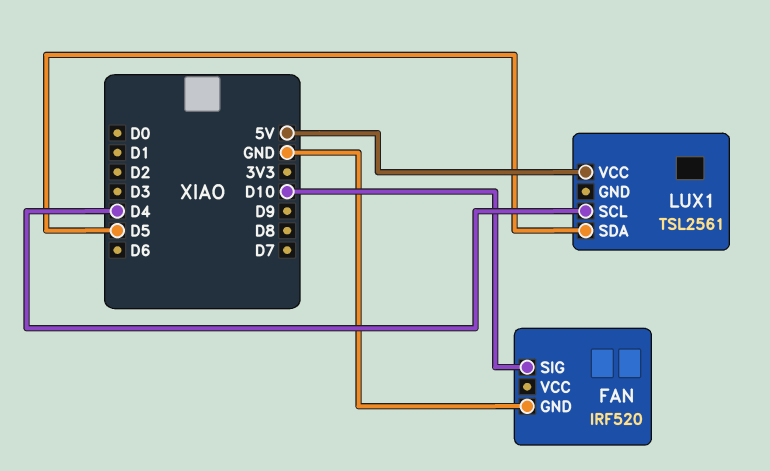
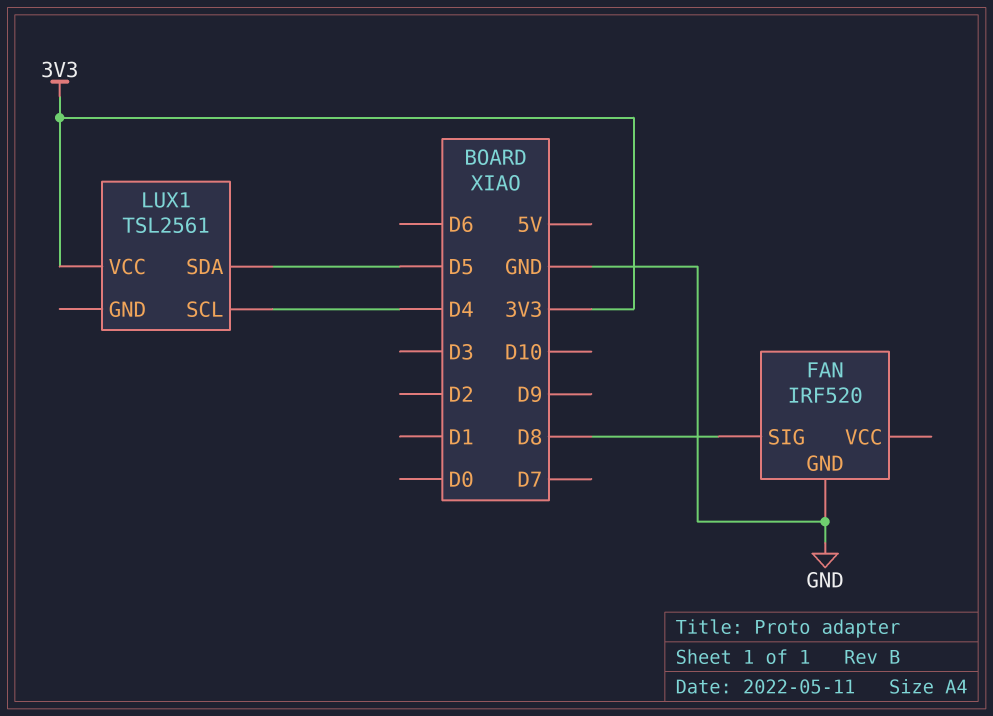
FAN pin SIG: D10 -> D8
LUX1 pin VCC: 5V -> 3V3

